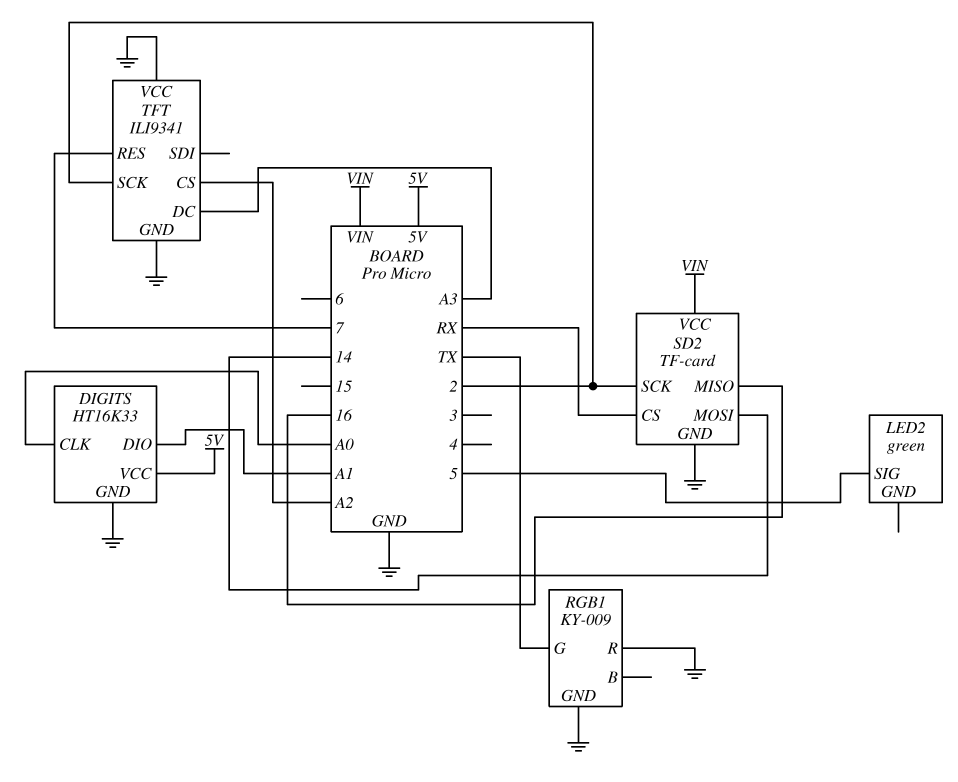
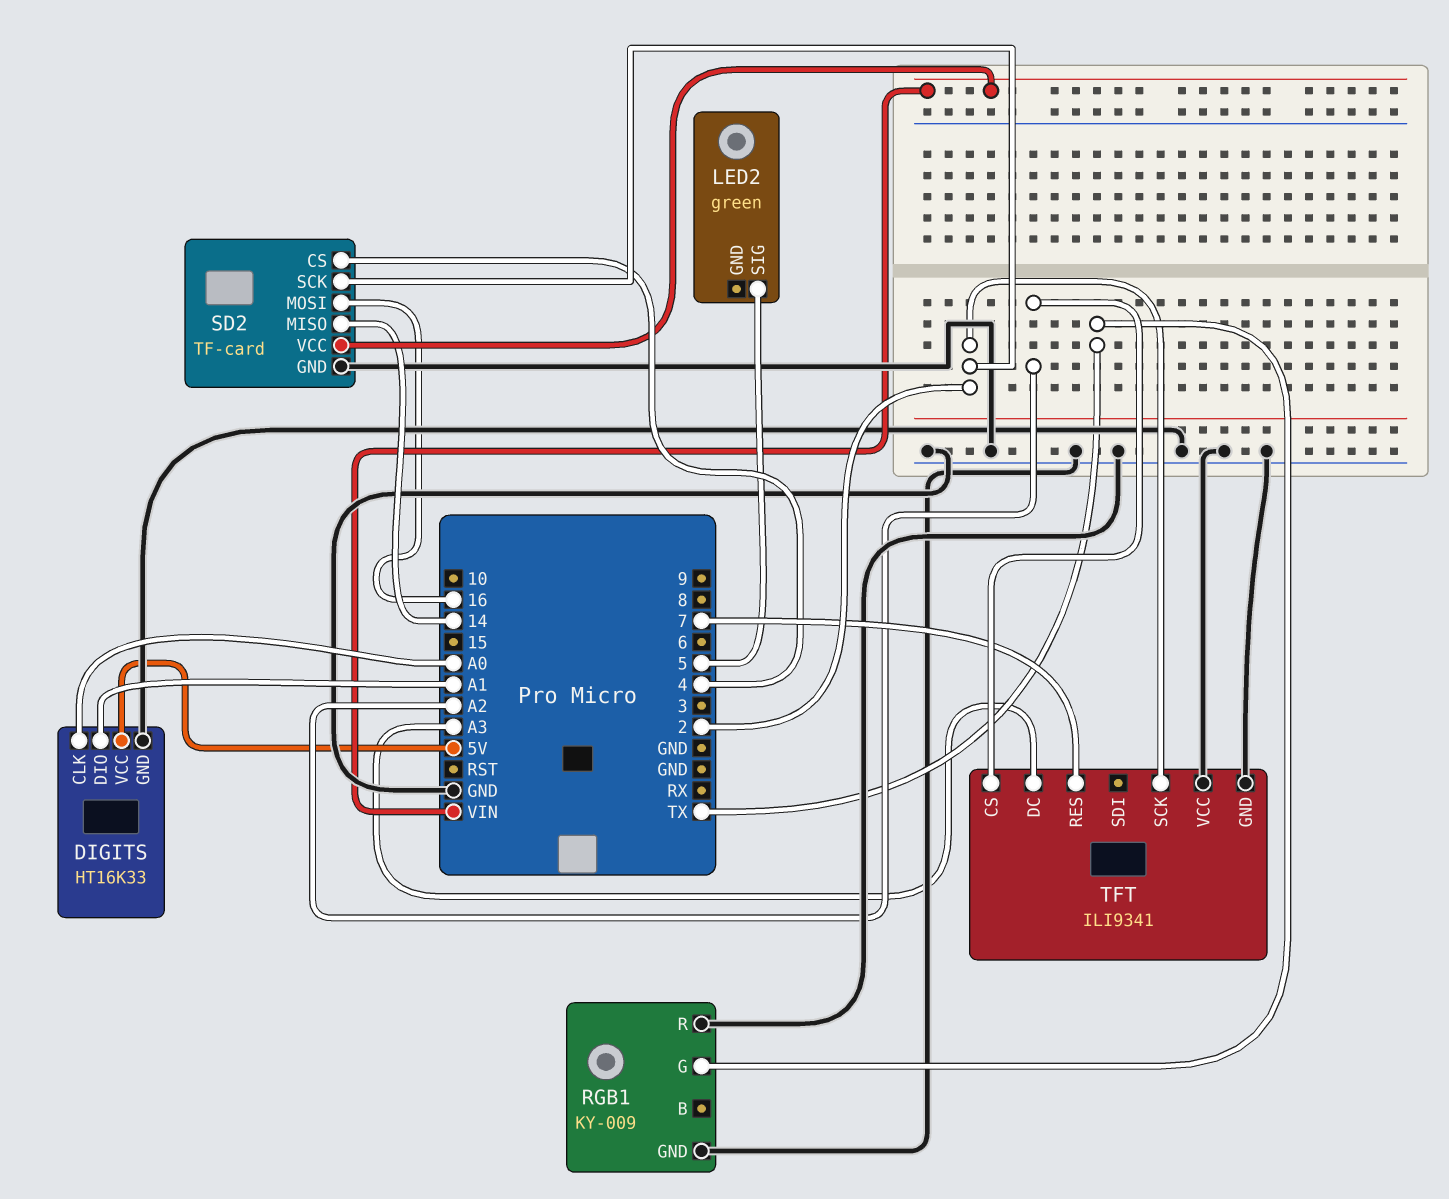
SD2 pin CS: RX -> 4
SD2 pin MISO: 16 -> 14
SD2 pin MOSI: 14 -> 16

